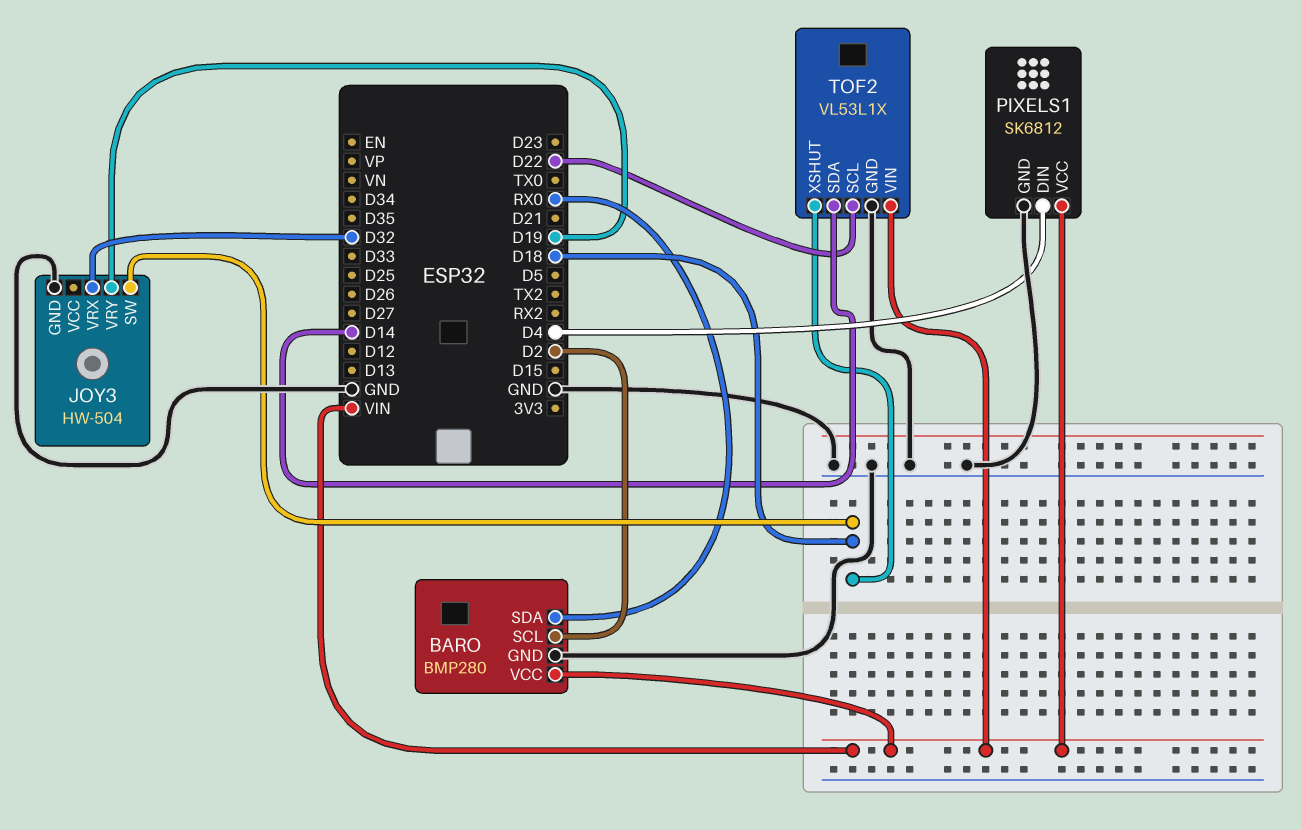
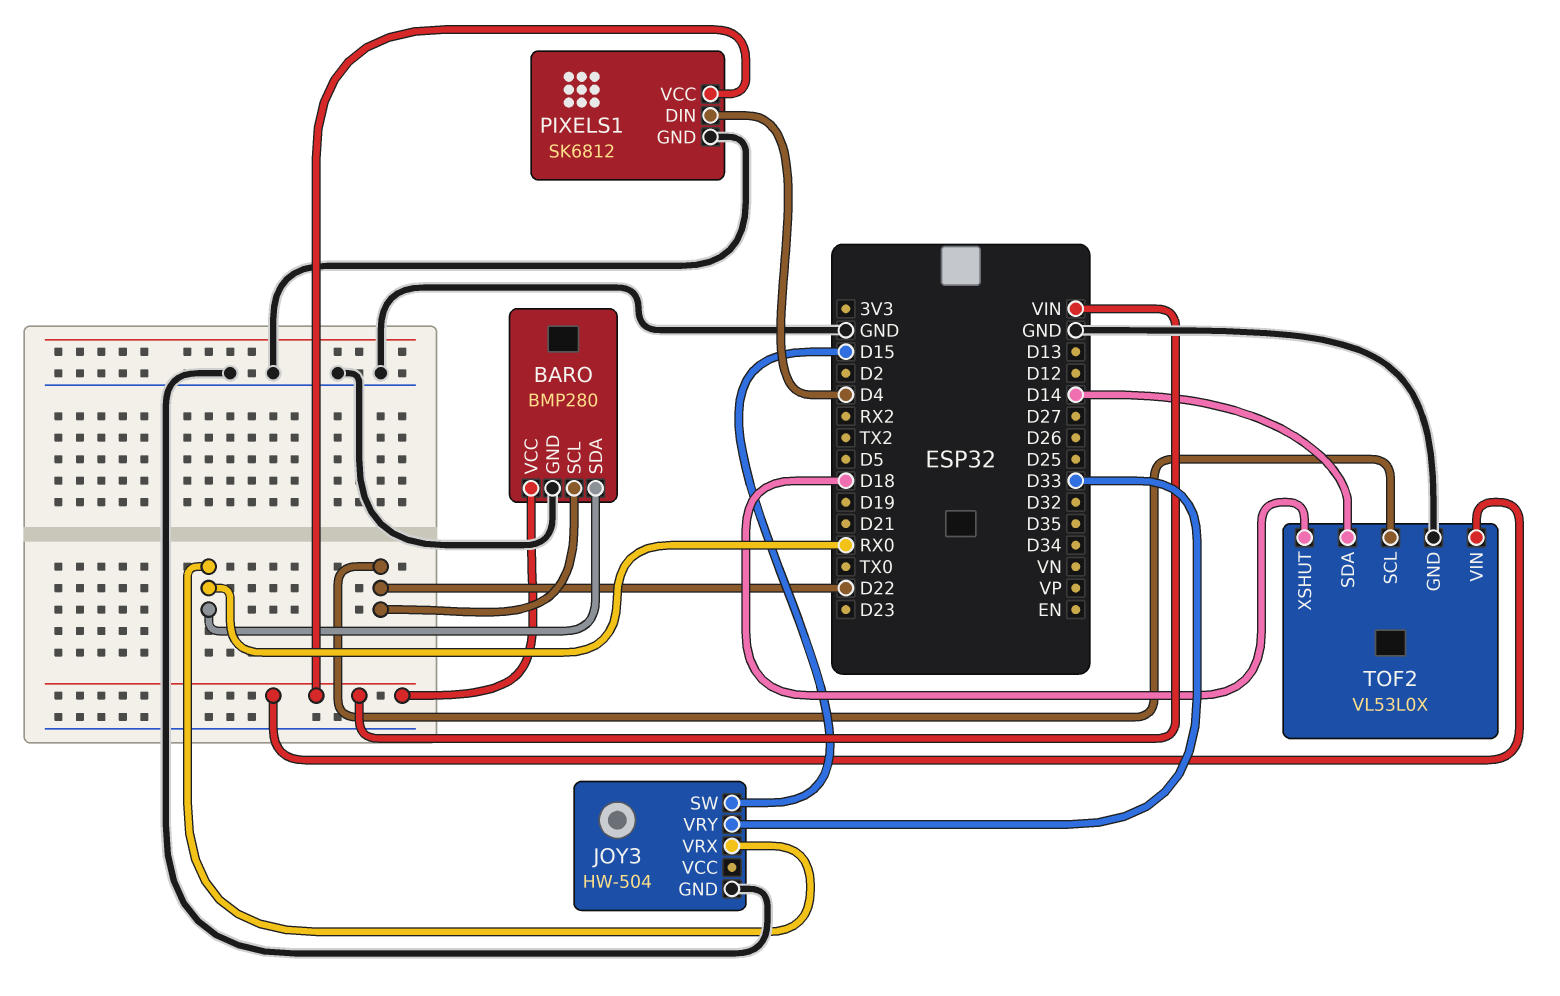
BARO pin SCL: D2 -> D22
JOY3 pin SW: D18 -> D15
JOY3 pin VRX: D32 -> RX0
JOY3 pin VRY: D19 -> D33
TOF2: VL53L1X -> VL53L0X

